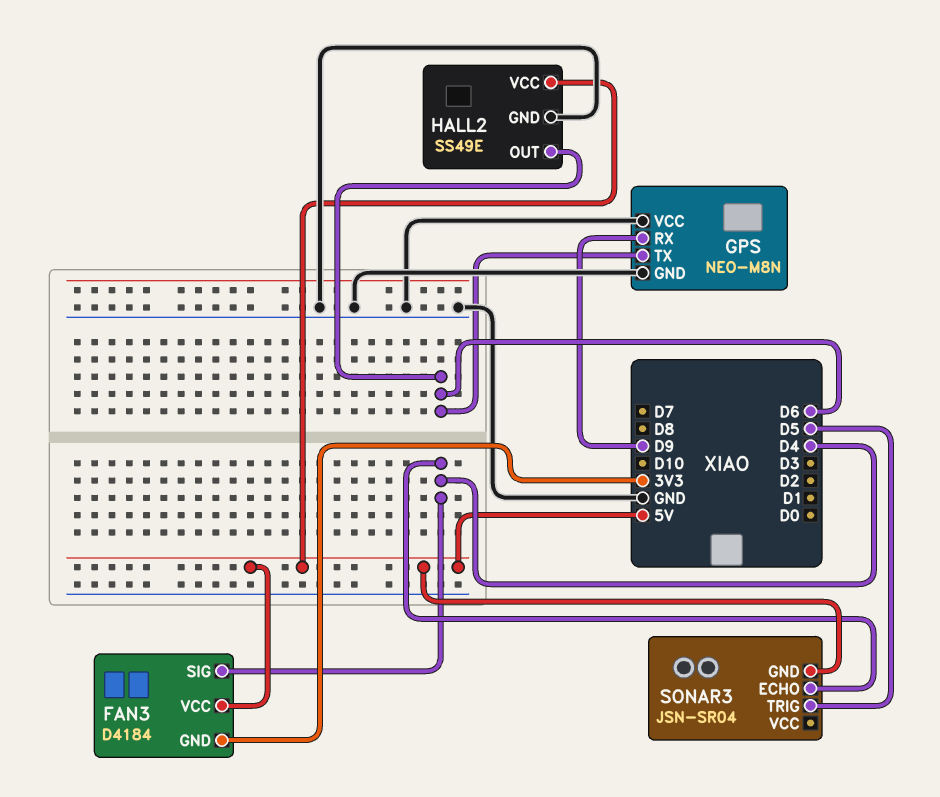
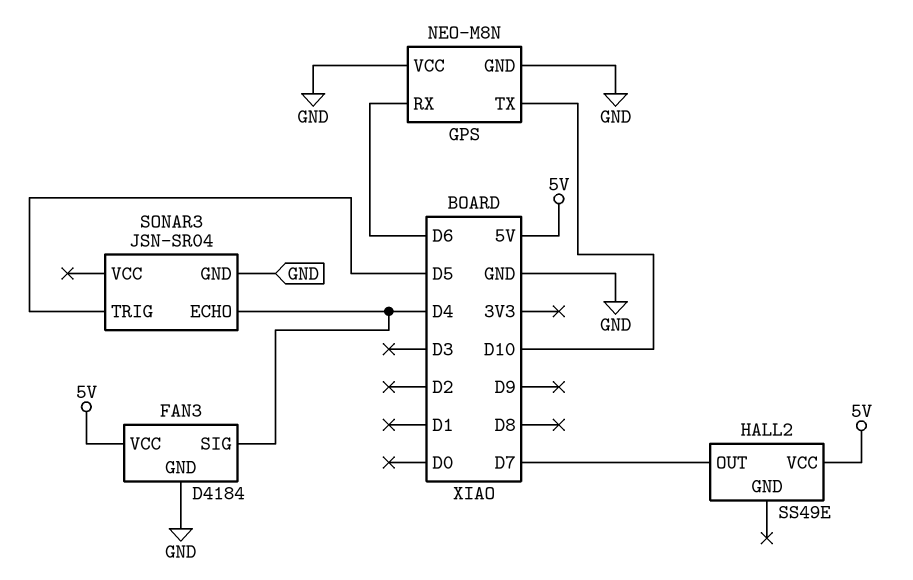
FAN3 pin GND: 3V3 -> GND
GPS pin RX: D9 -> D6
GPS pin TX: D6 -> D10
HALL2 pin GND: GND -> none
HALL2 pin OUT: D6 -> D7
SONAR3 pin GND: 5V -> GND

